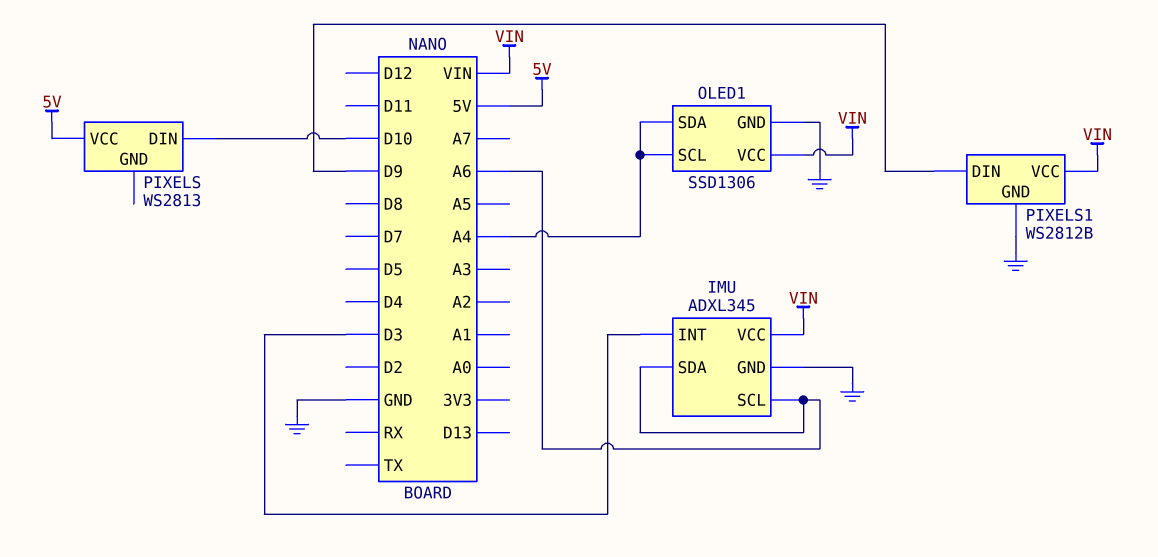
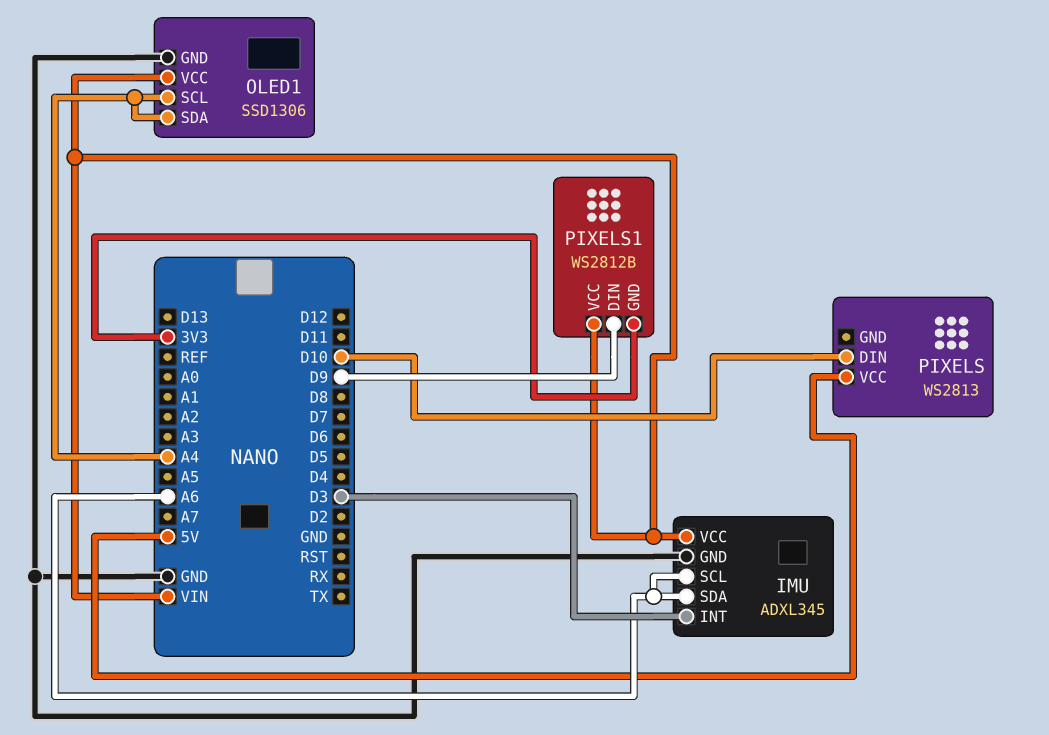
PIXELS1 pin GND: GND -> 3V3

